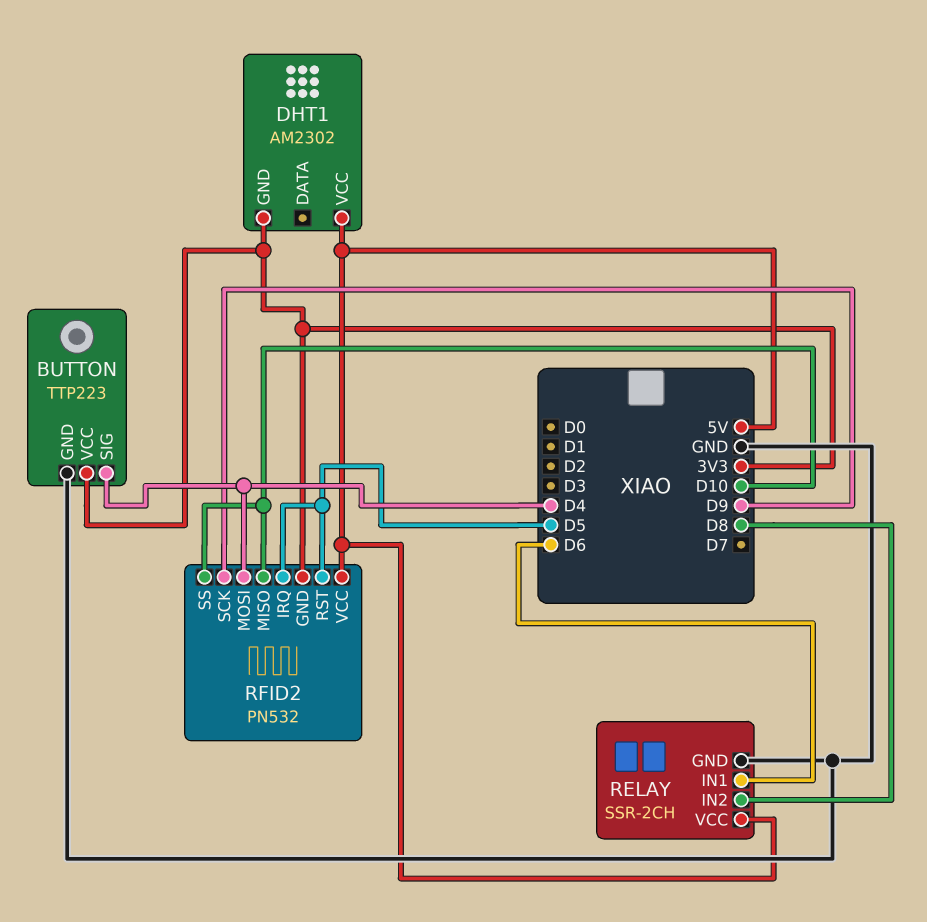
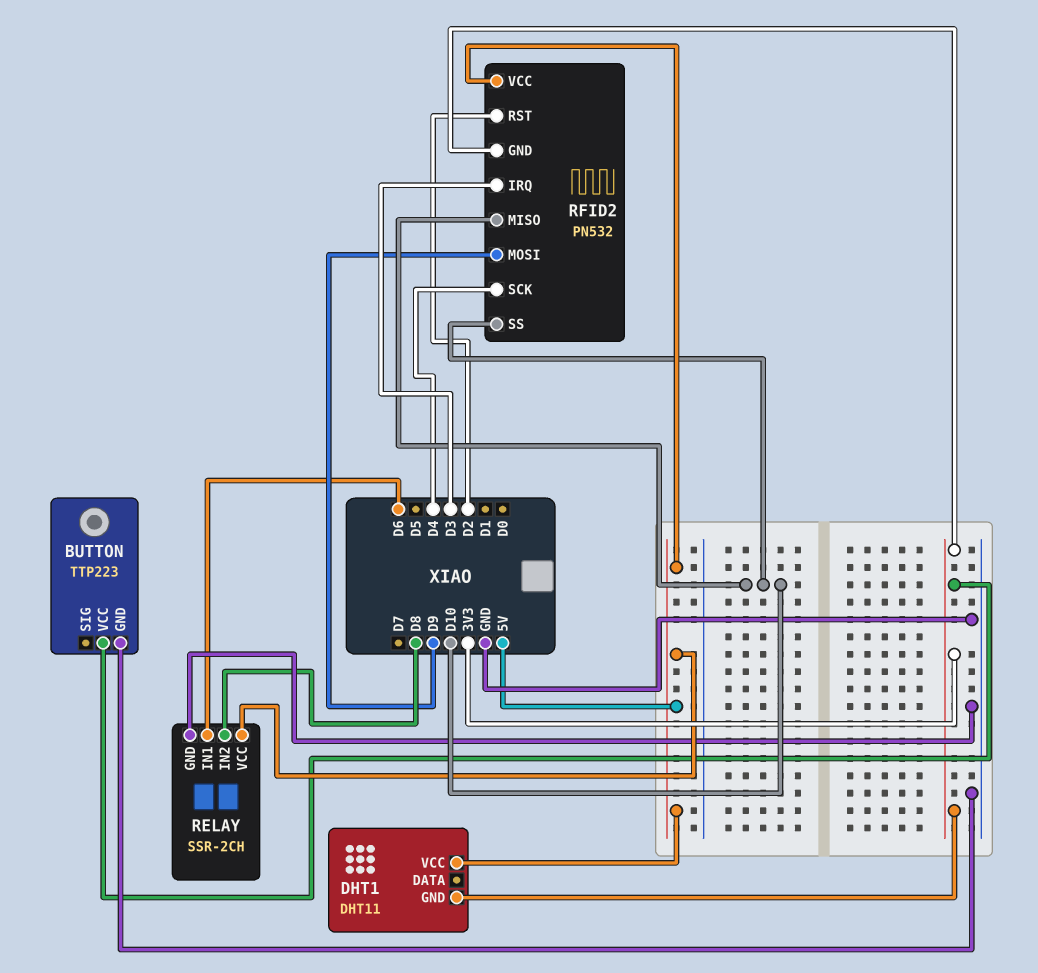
BUTTON pin SIG: D4 -> none
DHT1: AM2302 -> DHT11
RFID2 pin IRQ: D5 -> D3
RFID2 pin MOSI: D4 -> D9
RFID2 pin RST: D5 -> D2
RFID2 pin SCK: D9 -> D4

